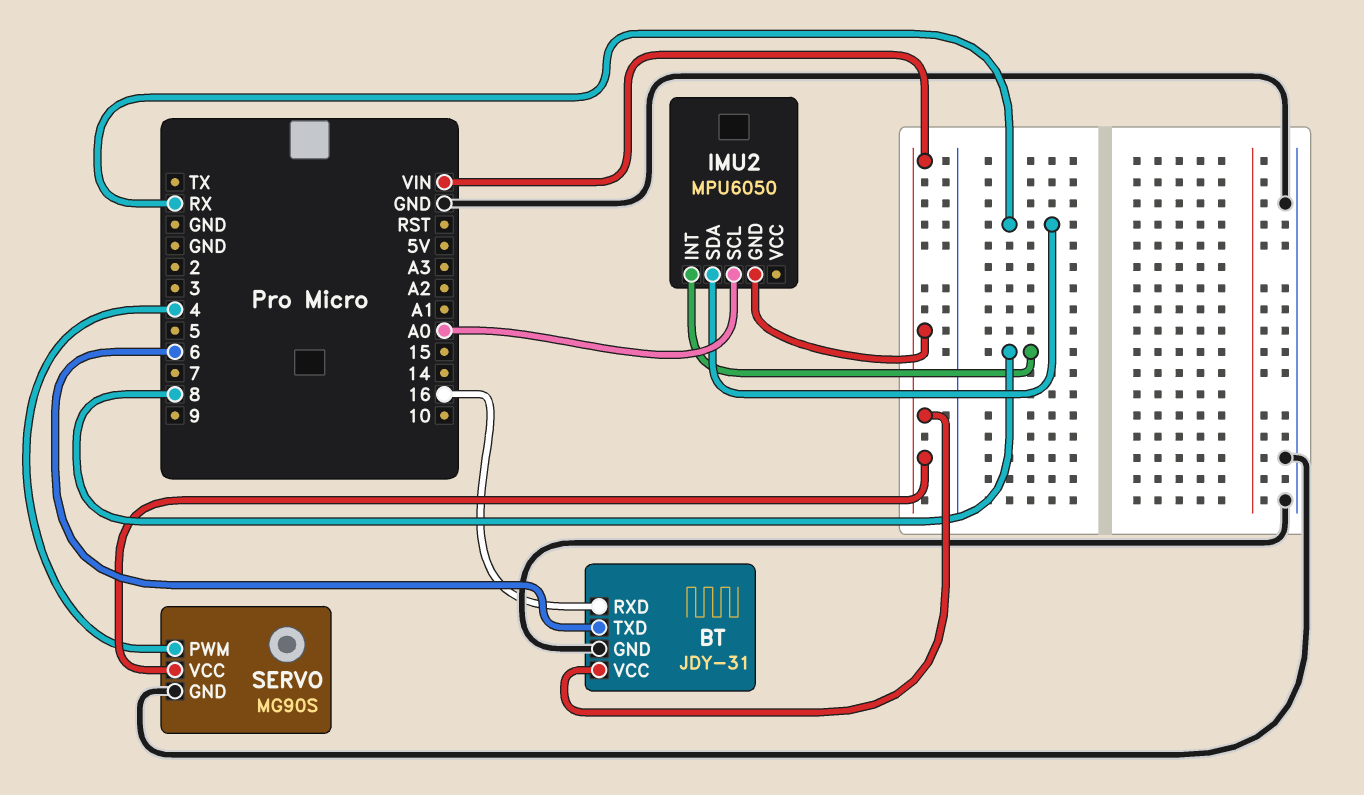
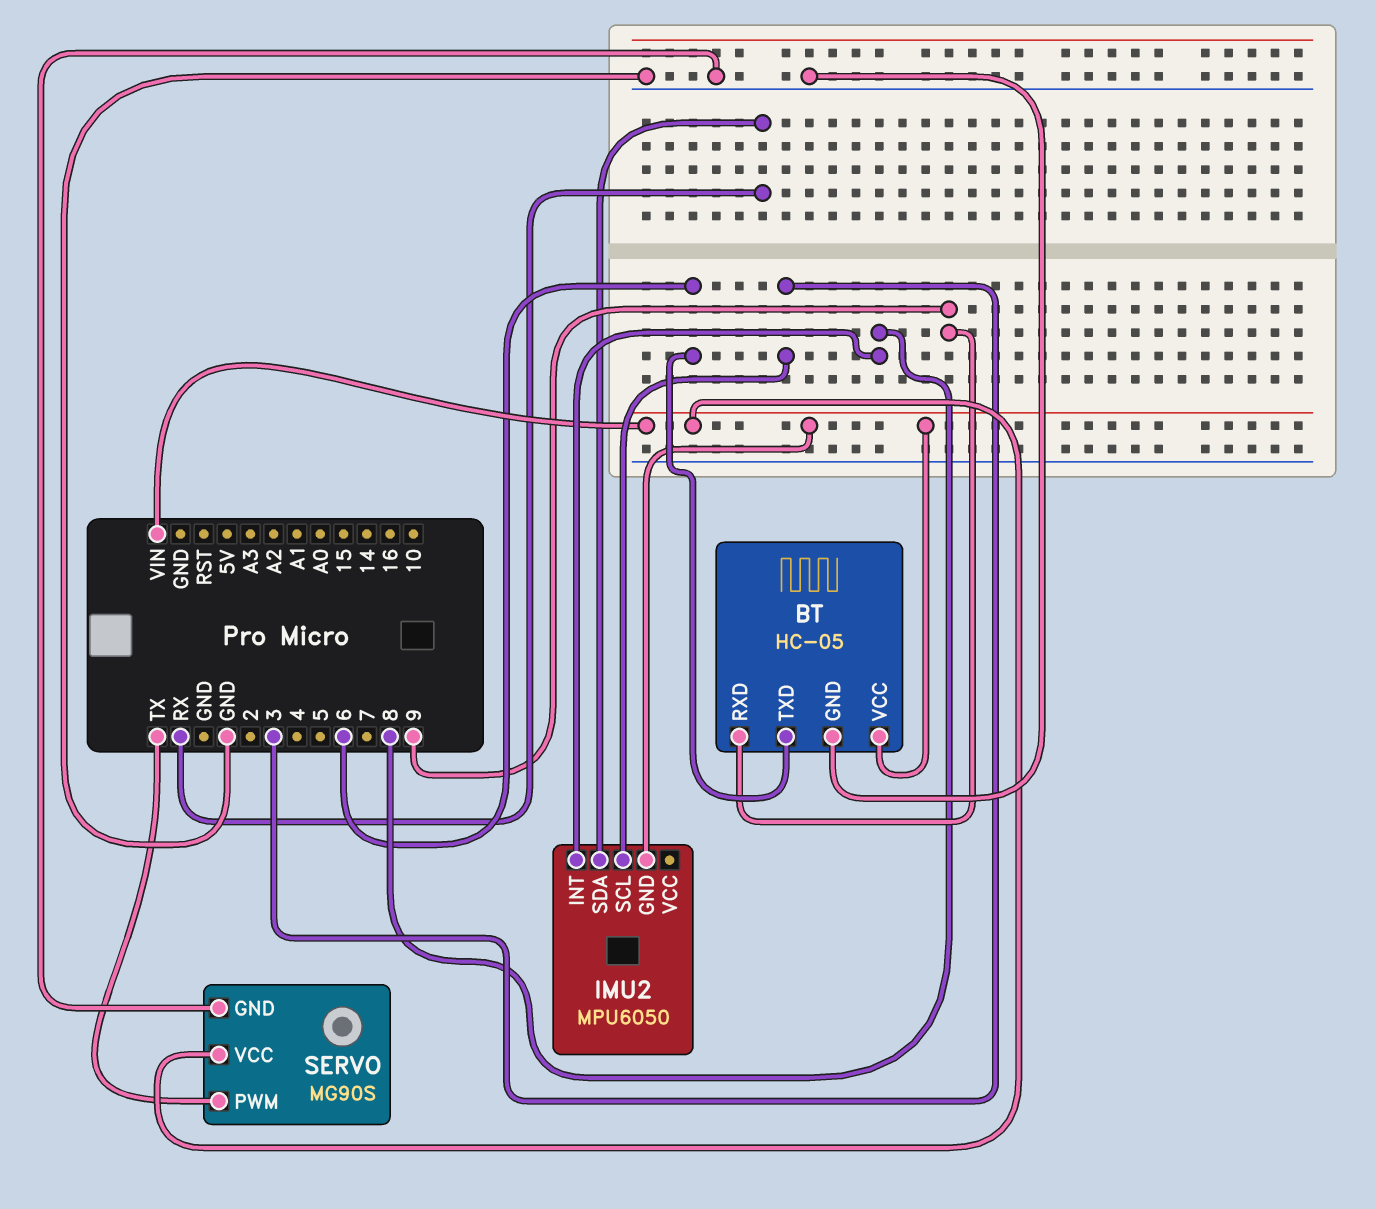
BT: JDY-31 -> HC-05
BT pin RXD: 16 -> 9
IMU2 pin SCL: A0 -> 3
SERVO pin PWM: 4 -> TX

